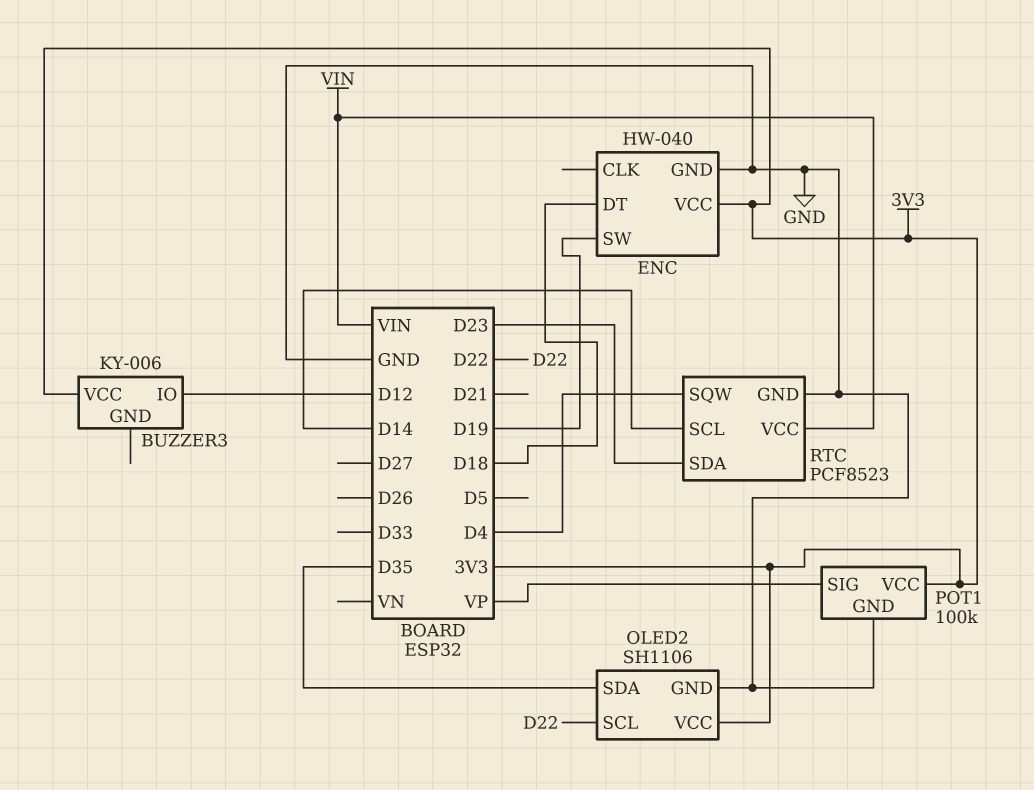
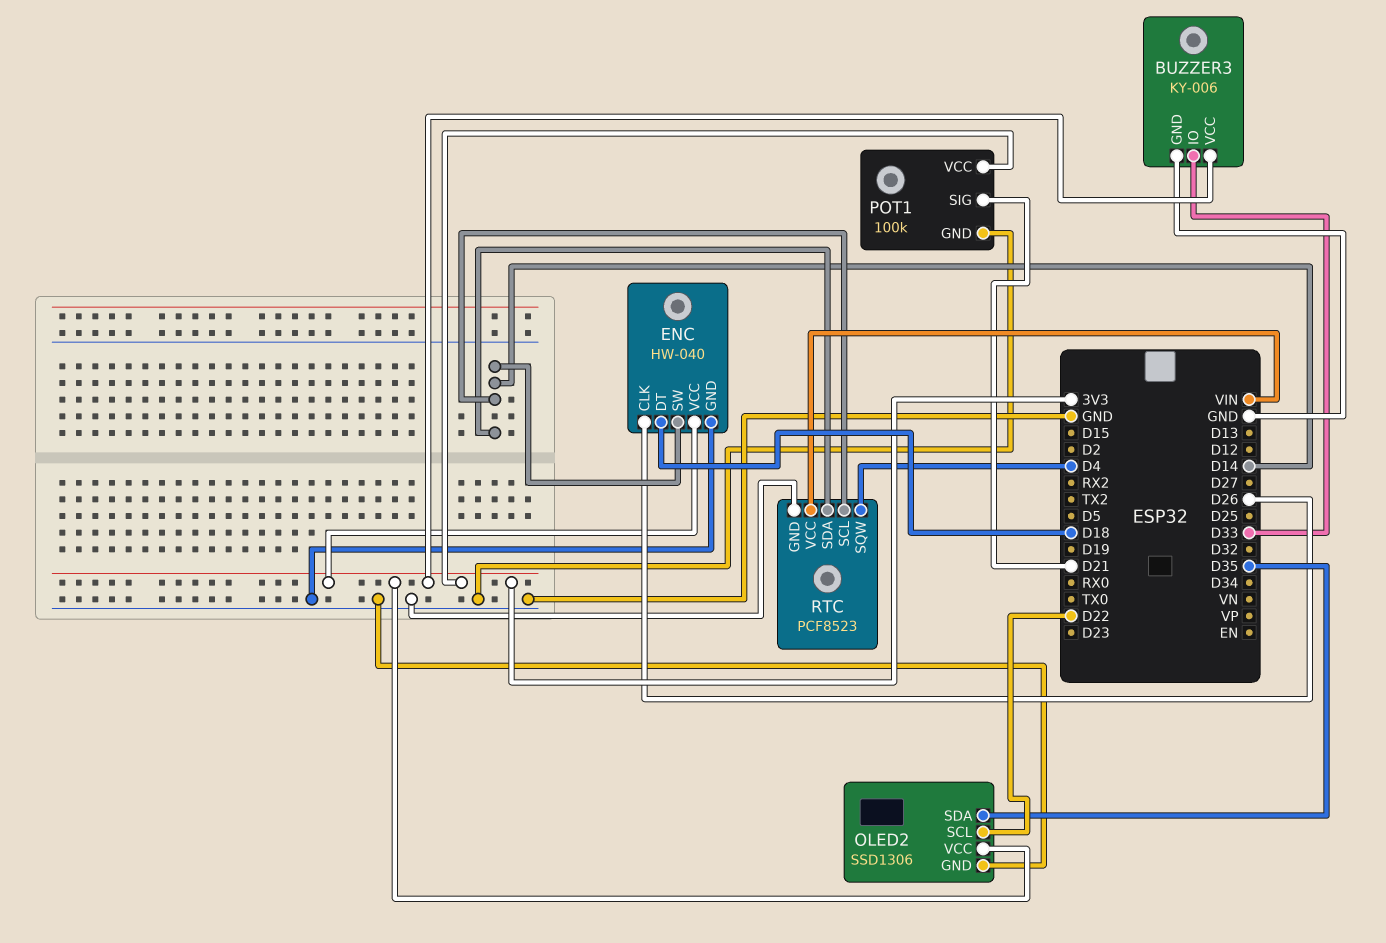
BUZZER3 pin GND: none -> GND
BUZZER3 pin IO: D12 -> D33
ENC pin CLK: none -> D26
ENC pin SW: D19 -> D14
OLED2: SH1106 -> SSD1306
POT1 pin SIG: VP -> D21
RTC pin SDA: D23 -> D14

